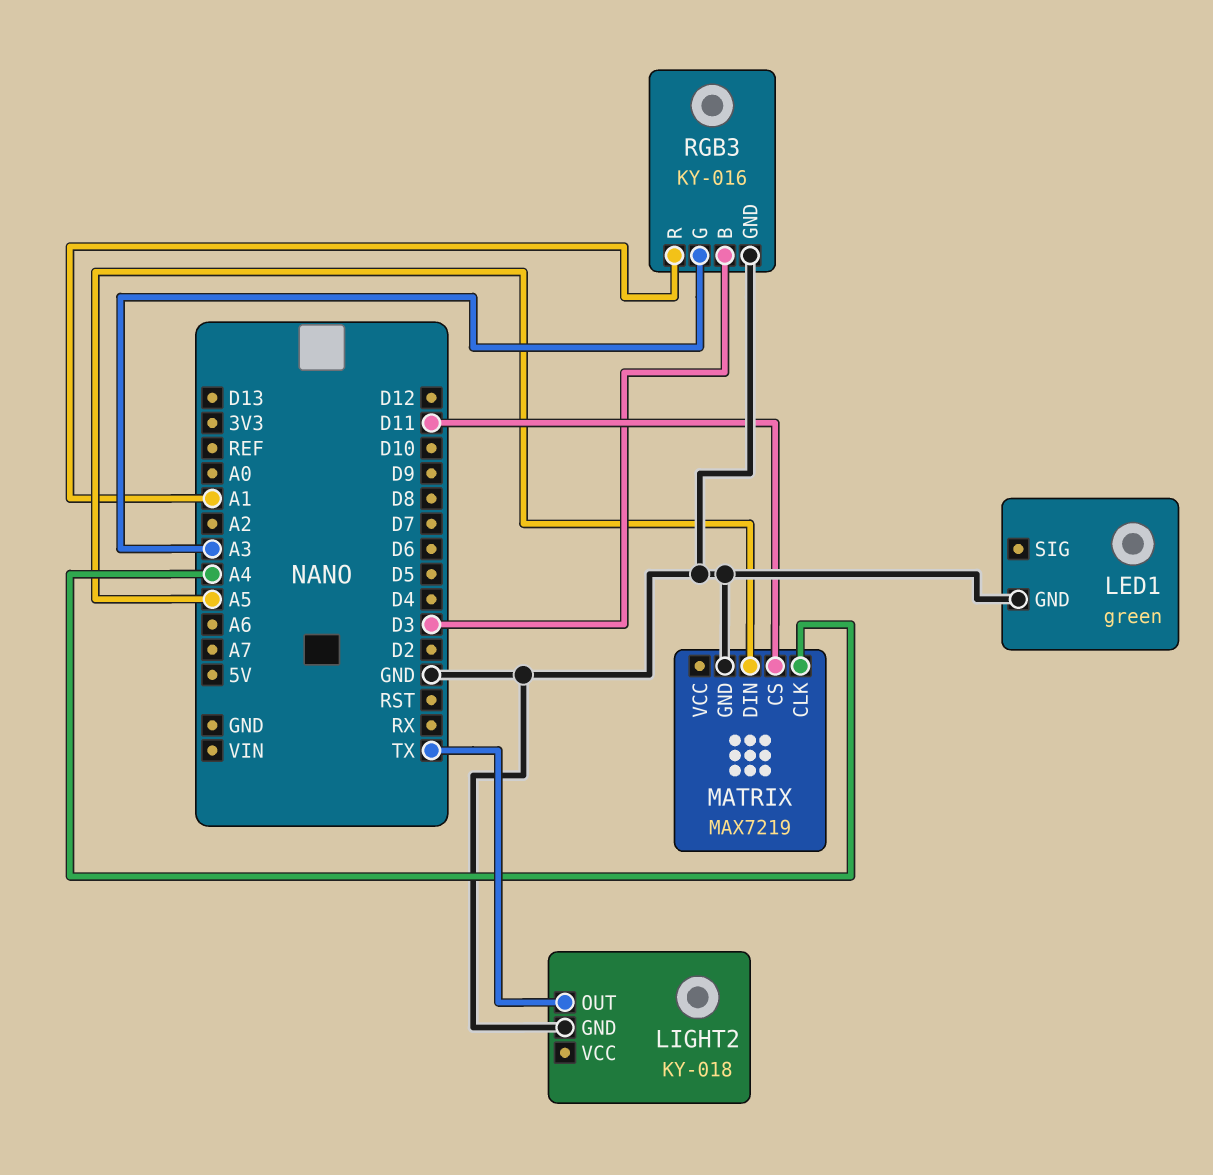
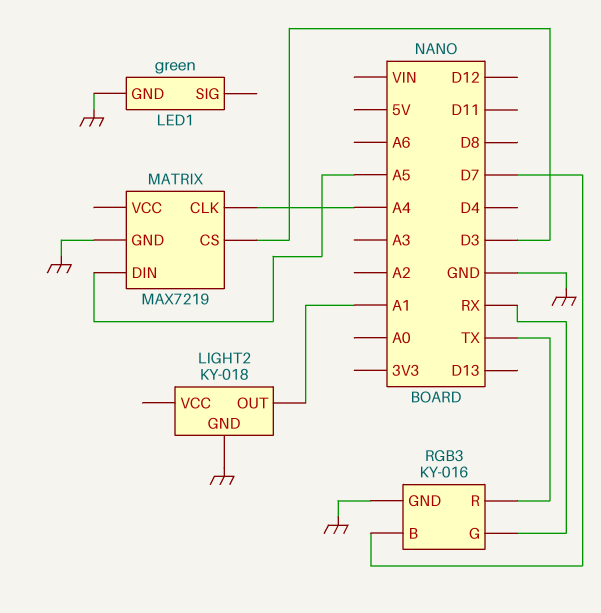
LIGHT2 pin OUT: TX -> A1
MATRIX pin CS: D11 -> D3
RGB3 pin B: D3 -> D7
RGB3 pin G: A3 -> RX
RGB3 pin R: A1 -> TX

